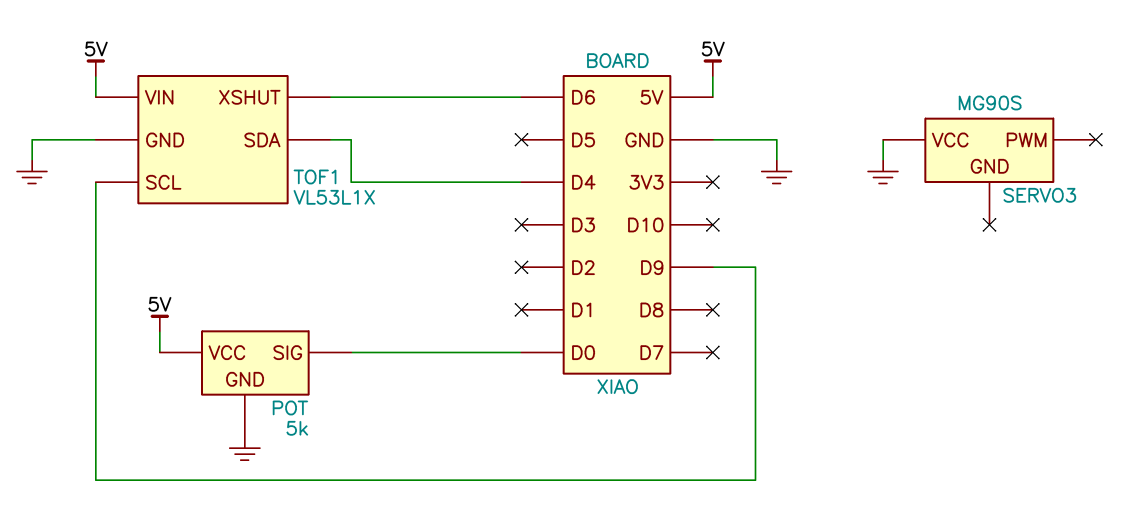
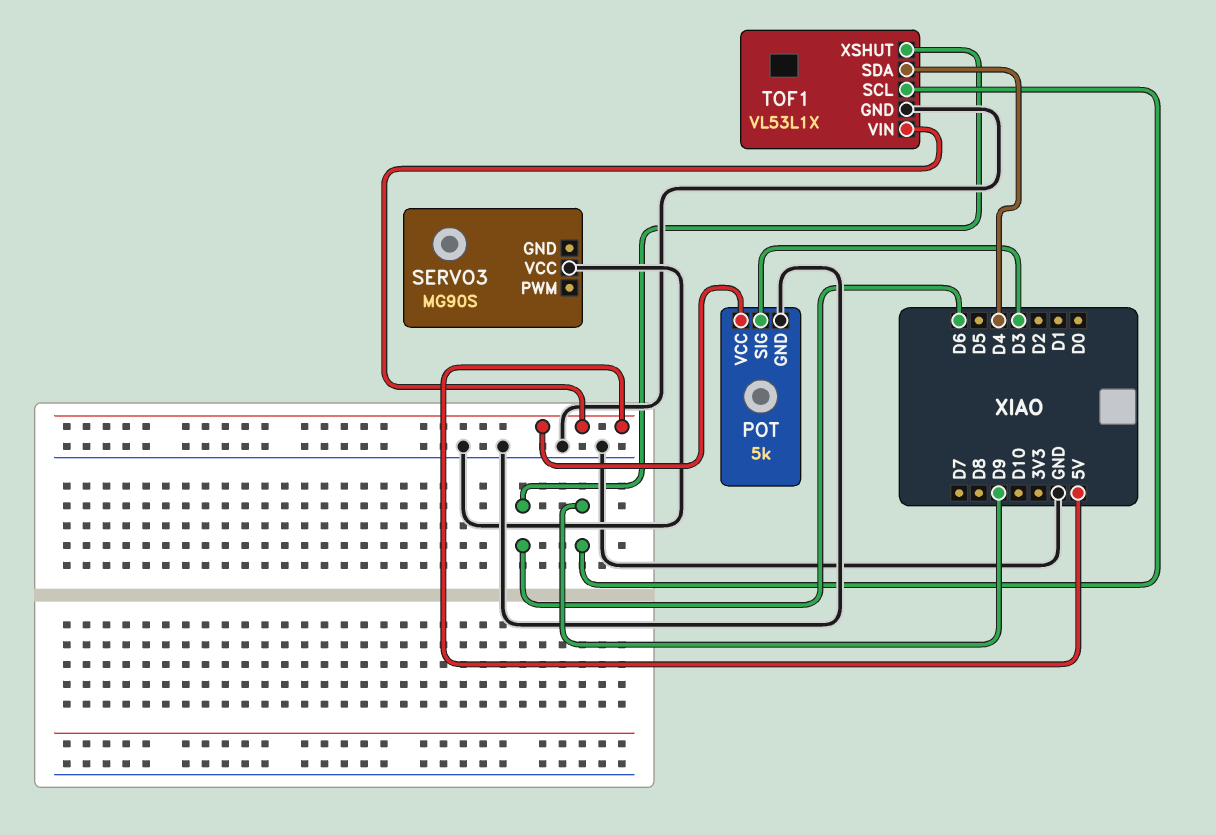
POT pin SIG: D0 -> D3

